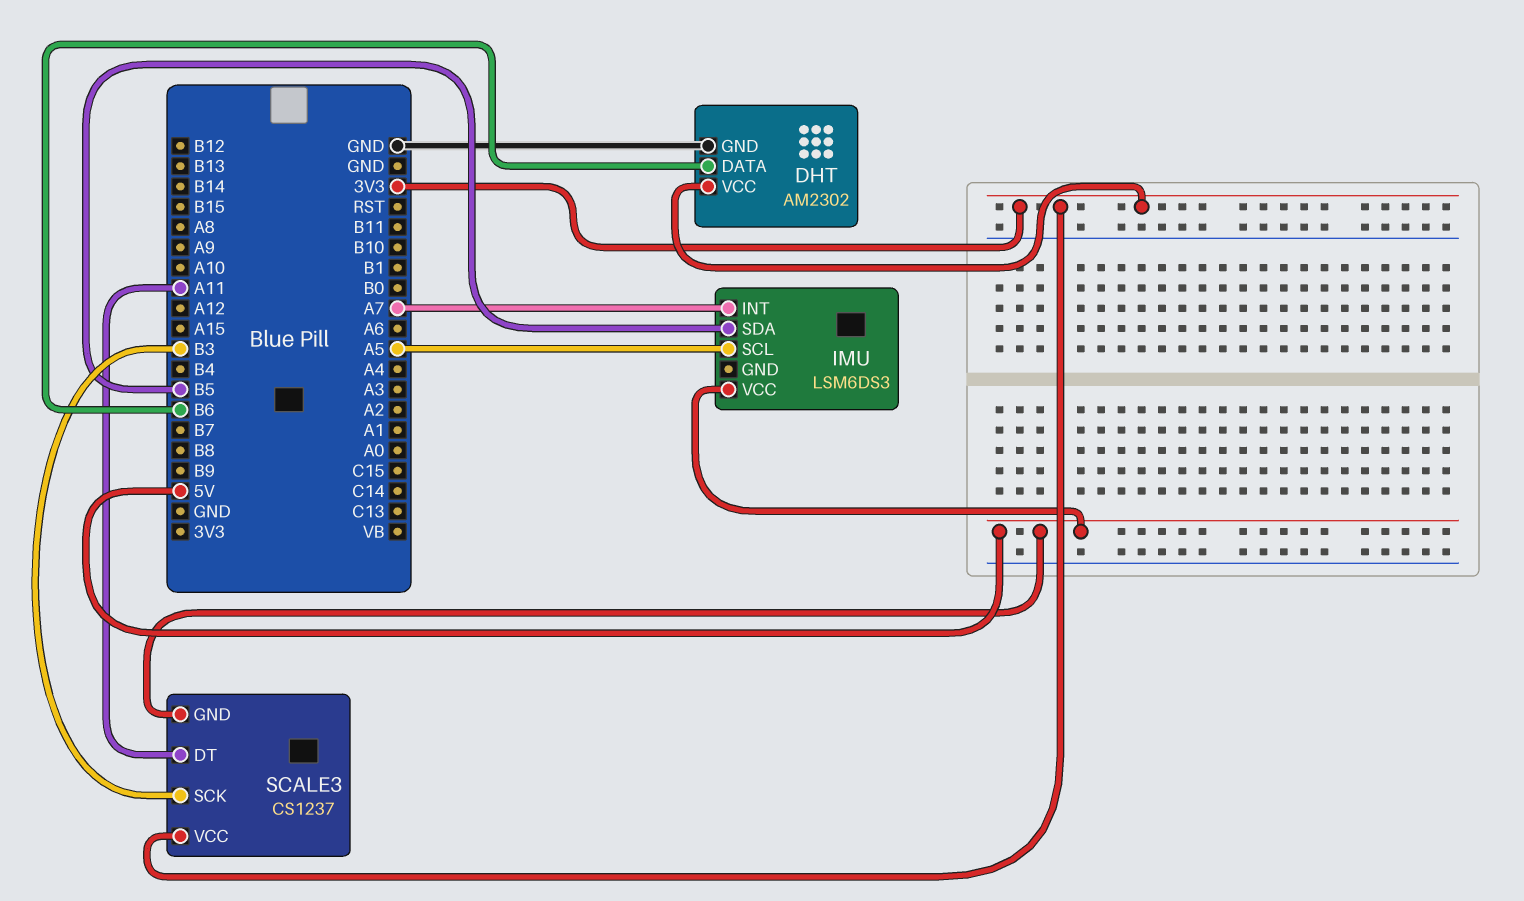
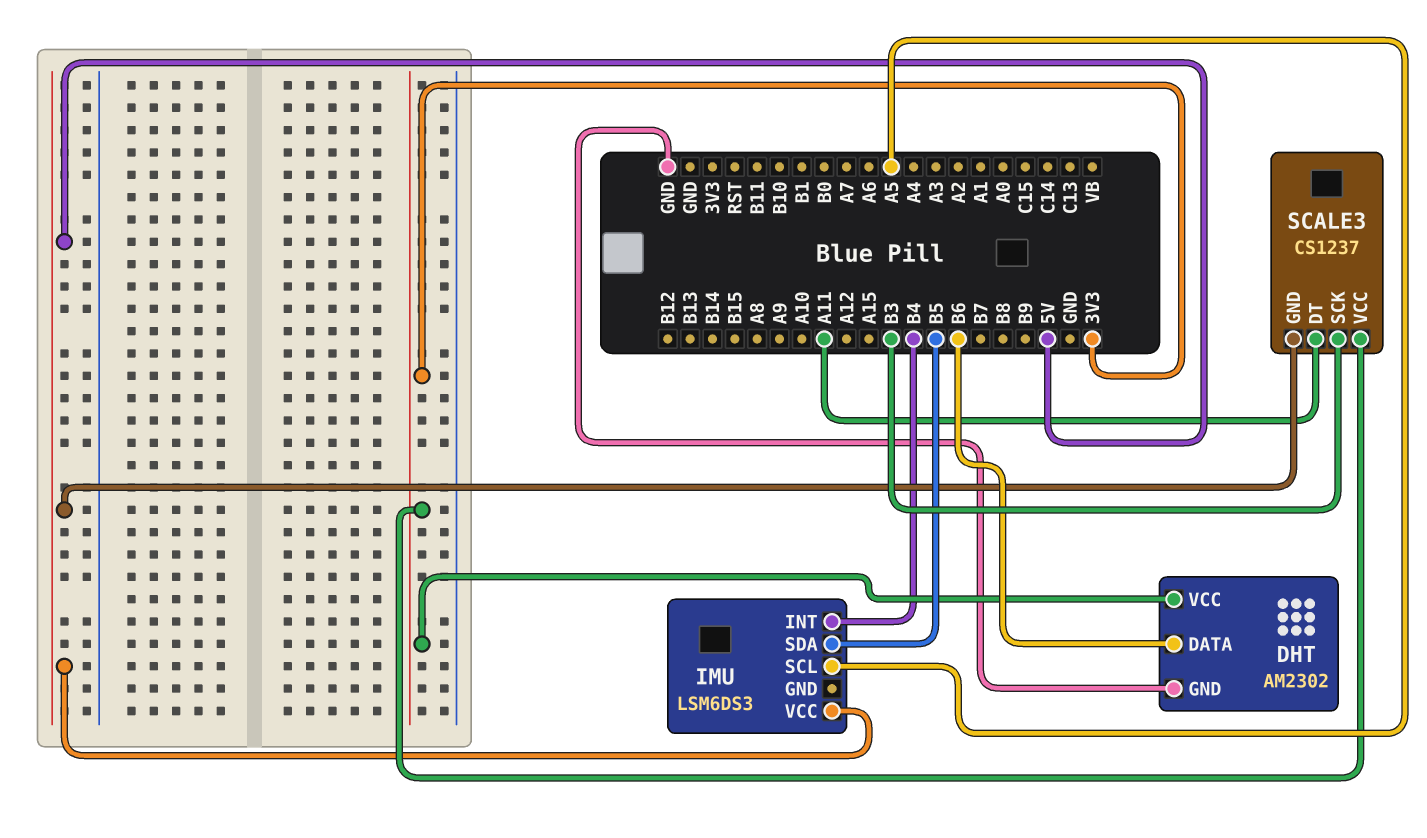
IMU pin INT: A7 -> B4

